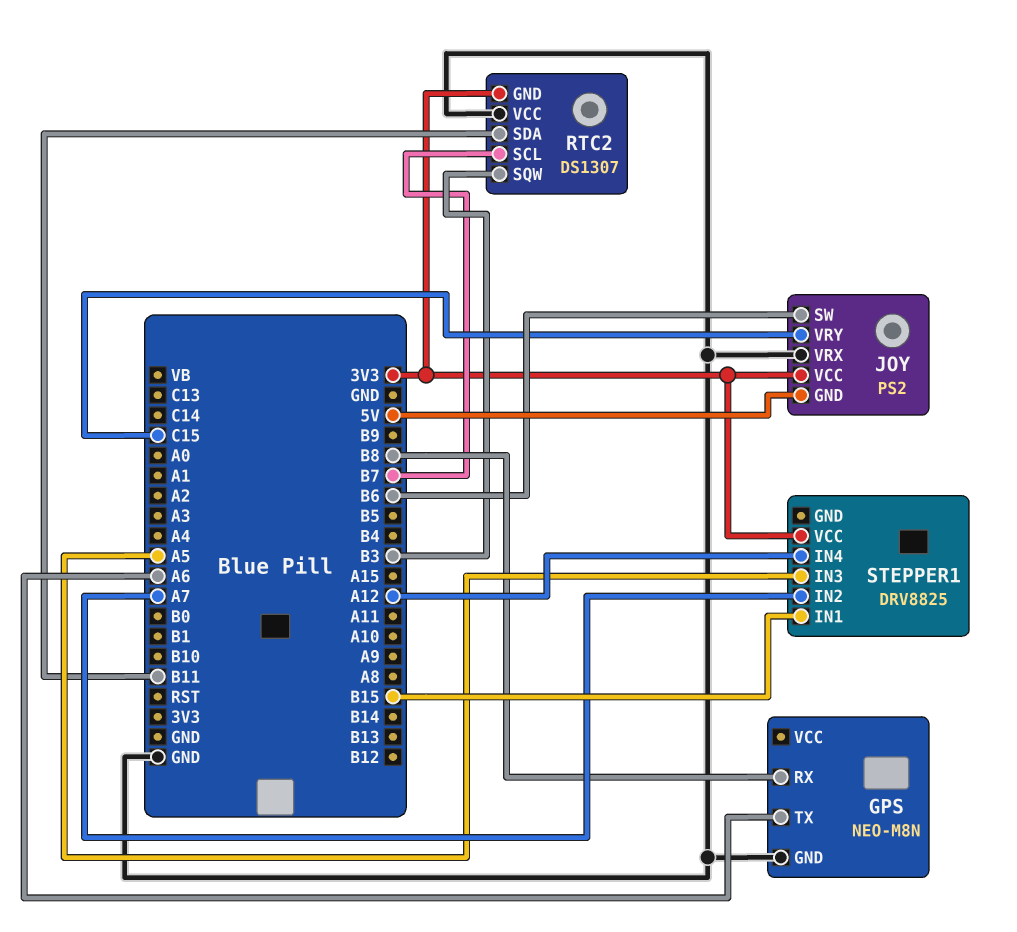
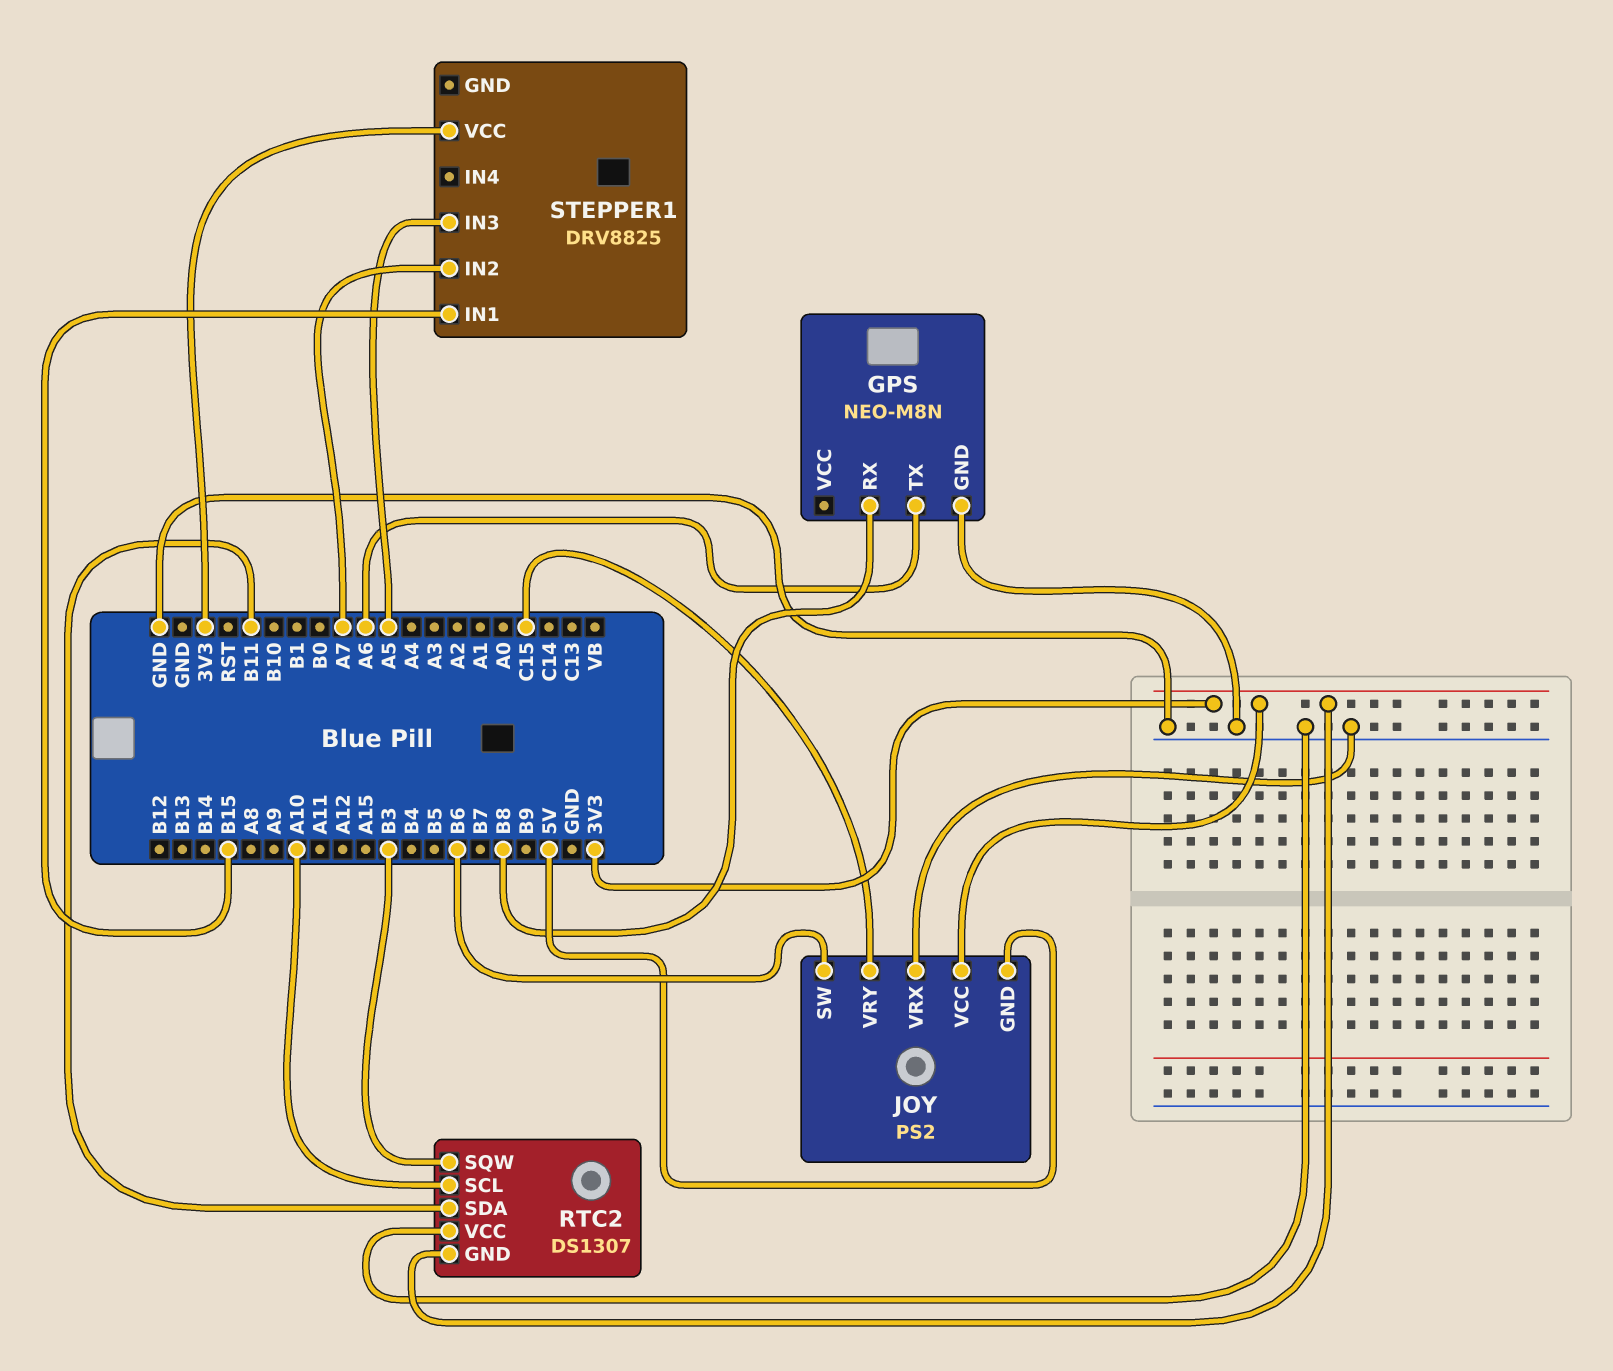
RTC2 pin SCL: B7 -> A10
STEPPER1 pin IN4: A12 -> none

